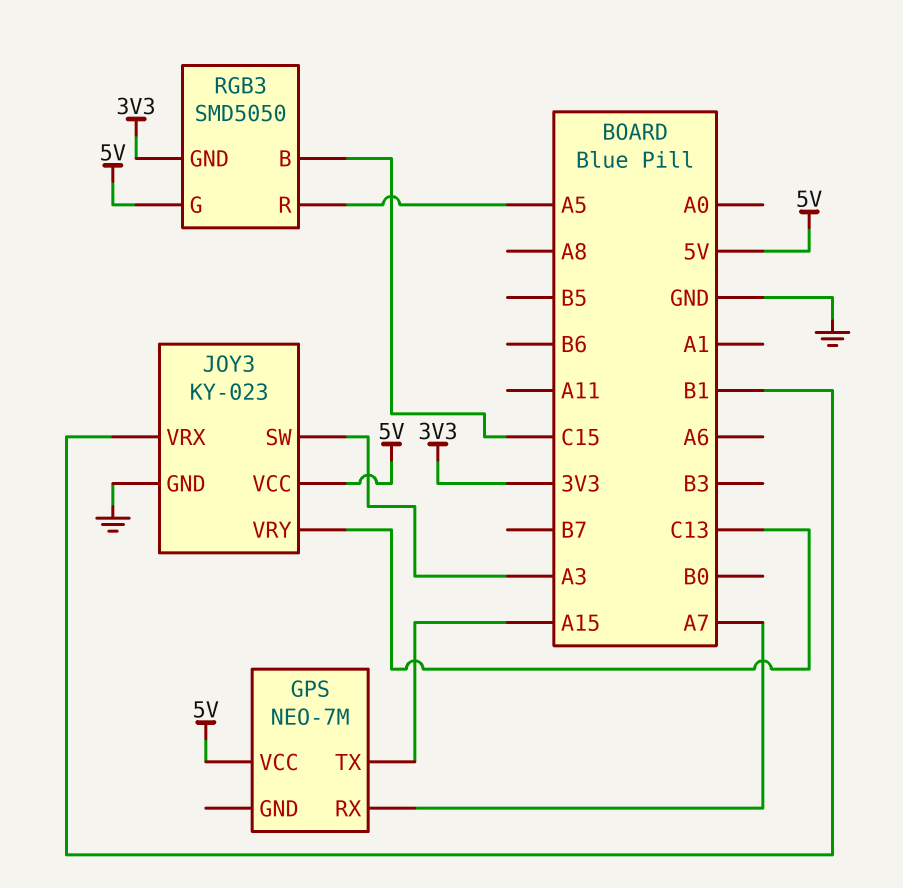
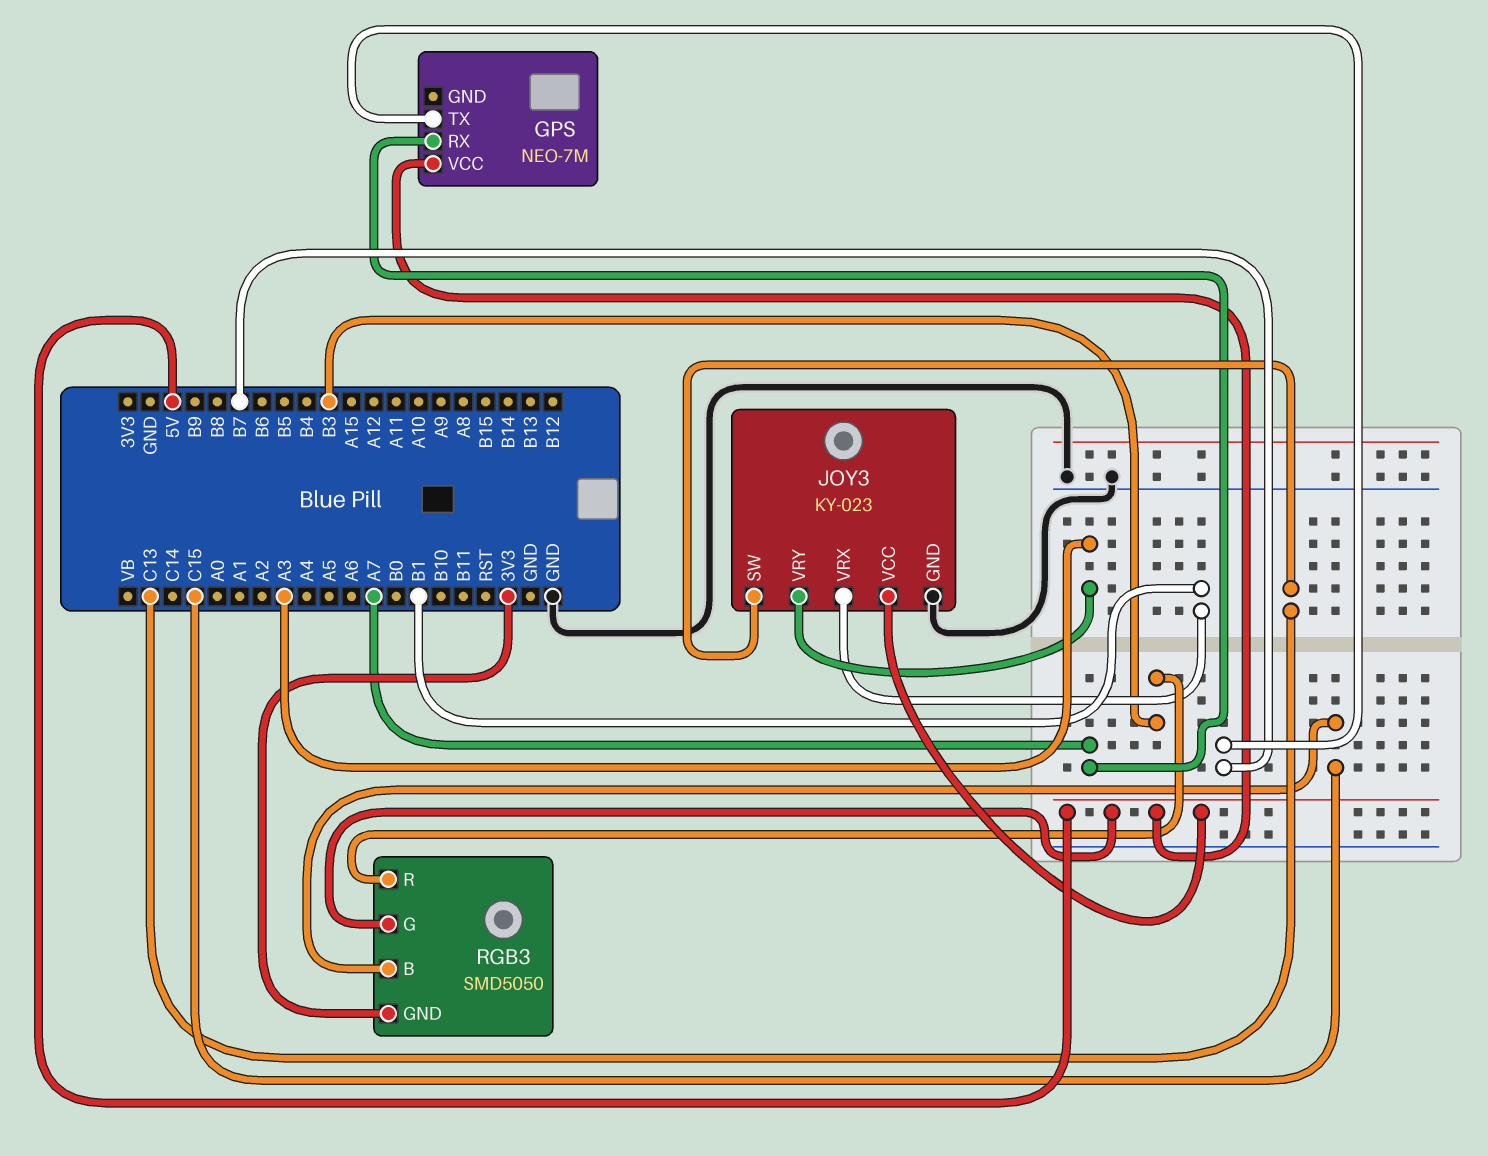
GPS pin TX: A15 -> B7
JOY3 pin SW: A3 -> C13
JOY3 pin VRY: C13 -> A3
RGB3 pin R: A5 -> B3

